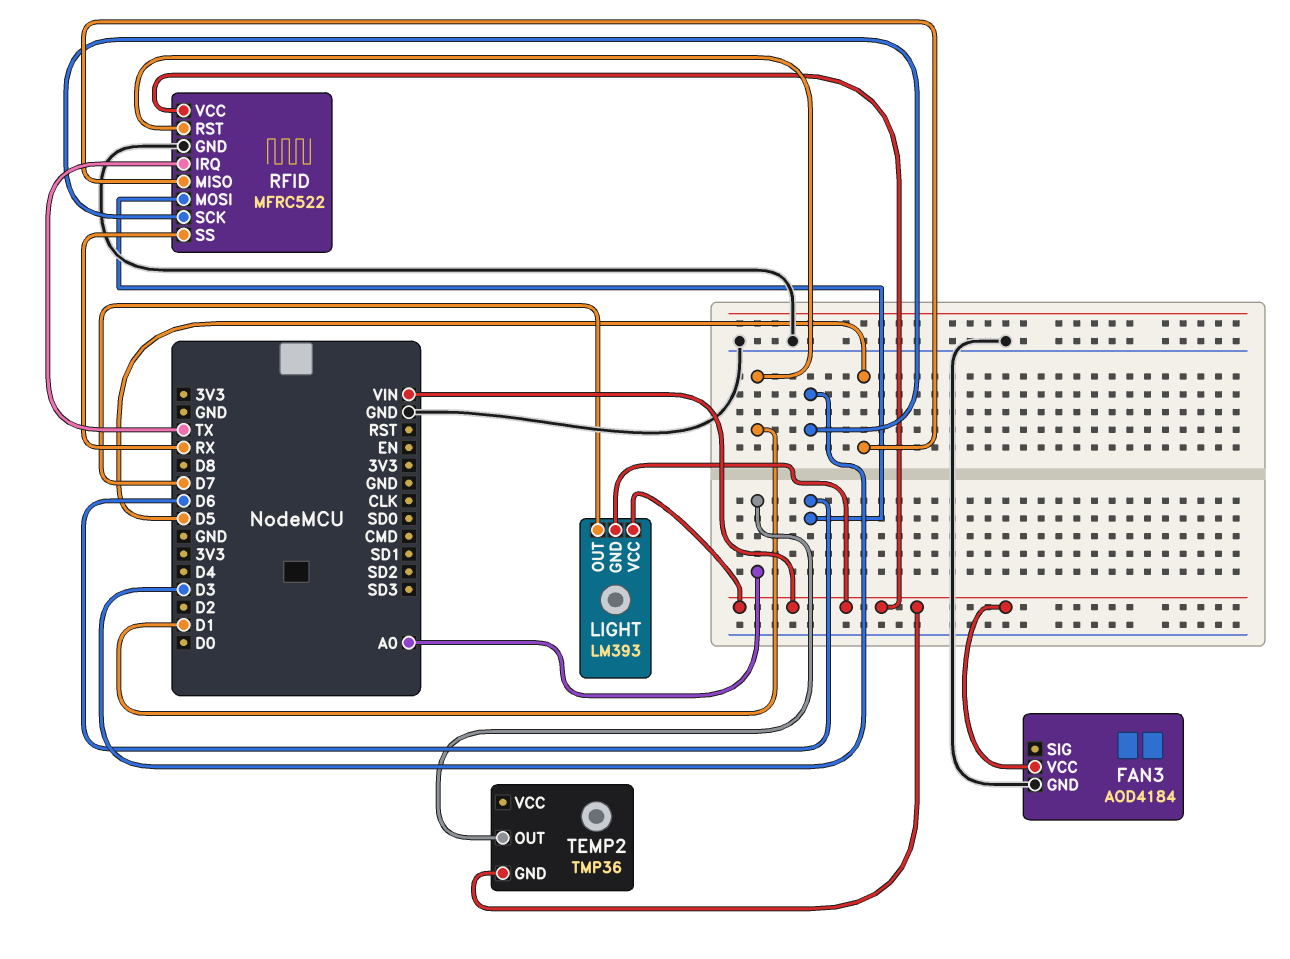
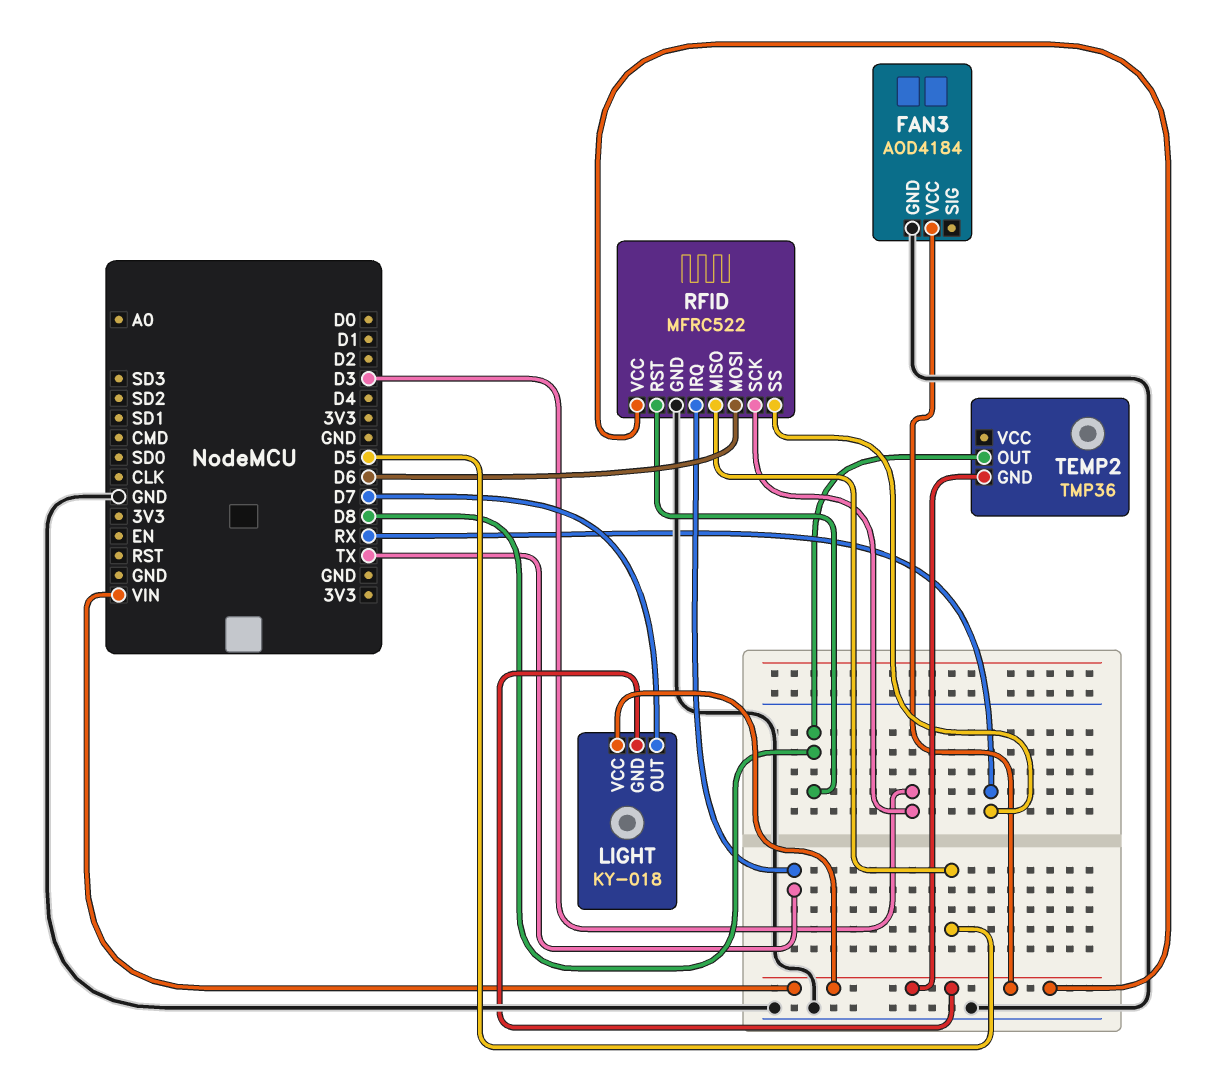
LIGHT: LM393 -> KY-018
RFID pin RST: D1 -> D8
TEMP2 pin OUT: A0 -> D8

